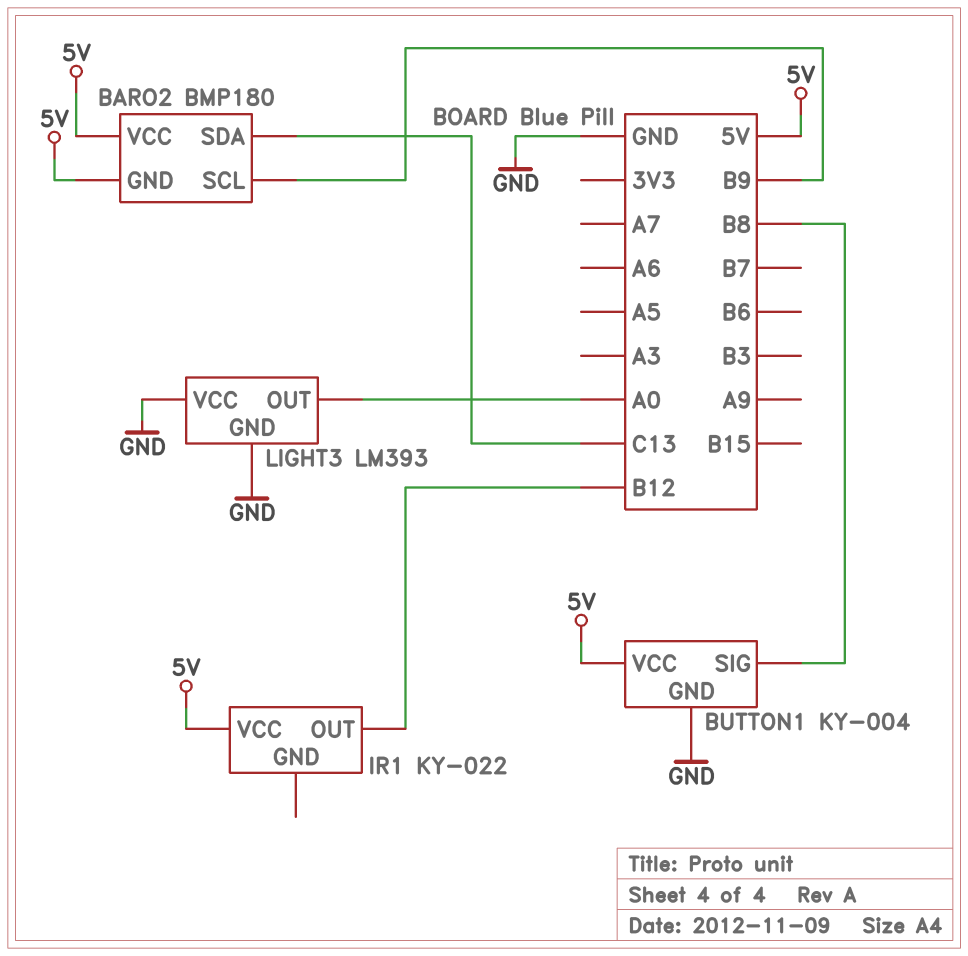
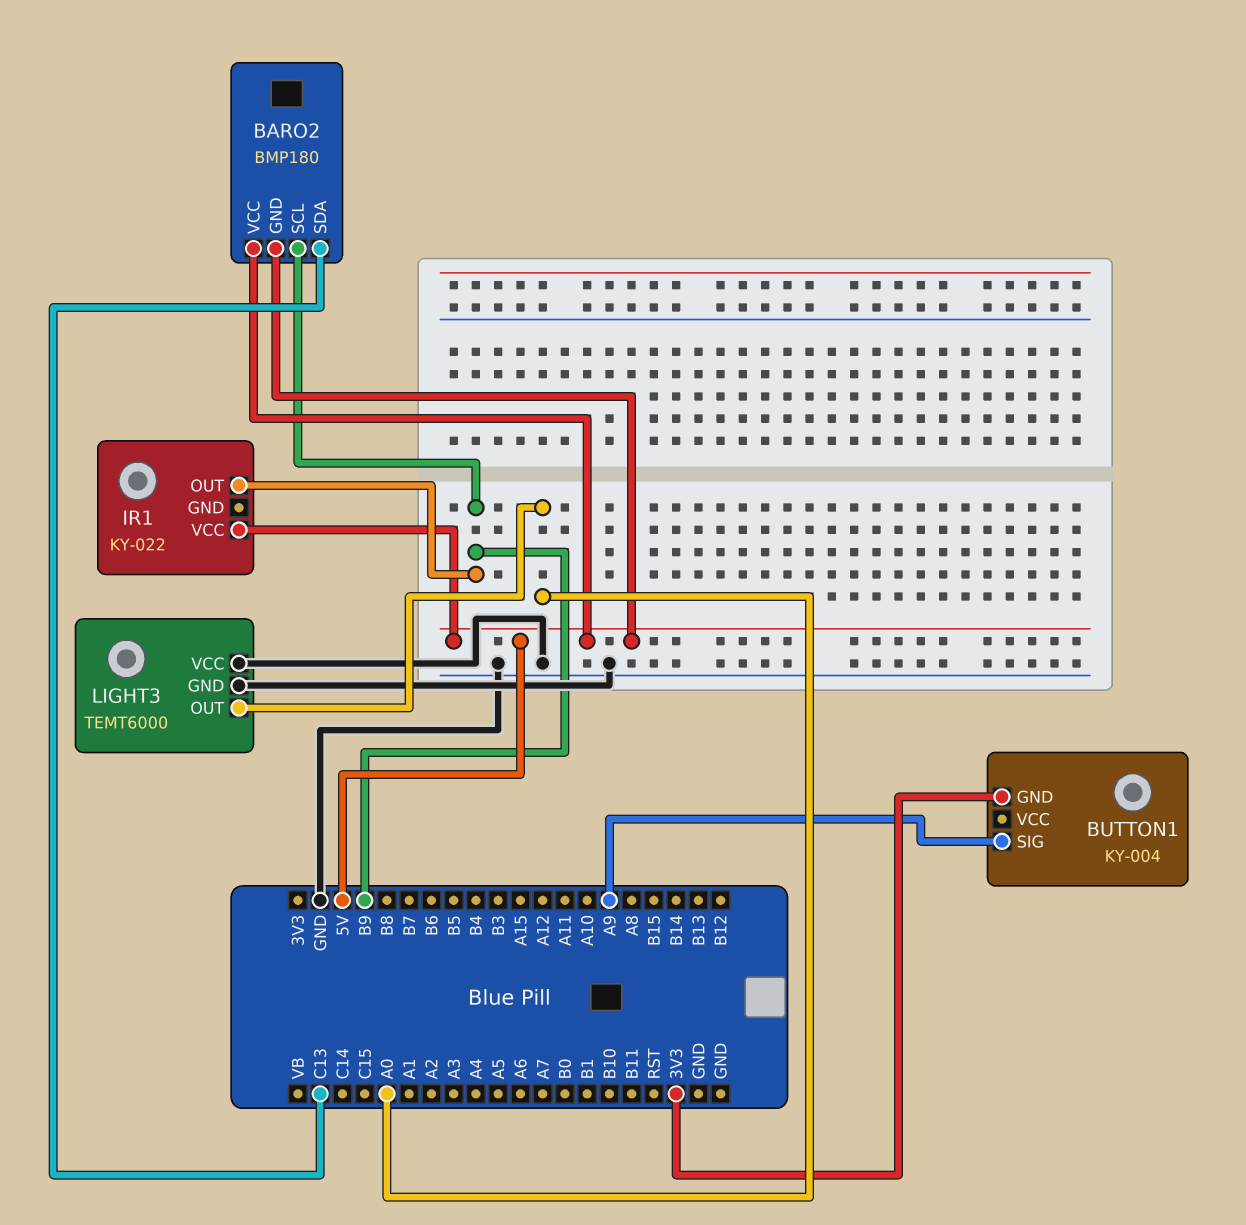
BUTTON1 pin GND: GND -> 3V3
BUTTON1 pin SIG: B8 -> A9
BUTTON1 pin VCC: 5V -> none
IR1 pin OUT: B12 -> B9
LIGHT3: LM393 -> TEMT6000

